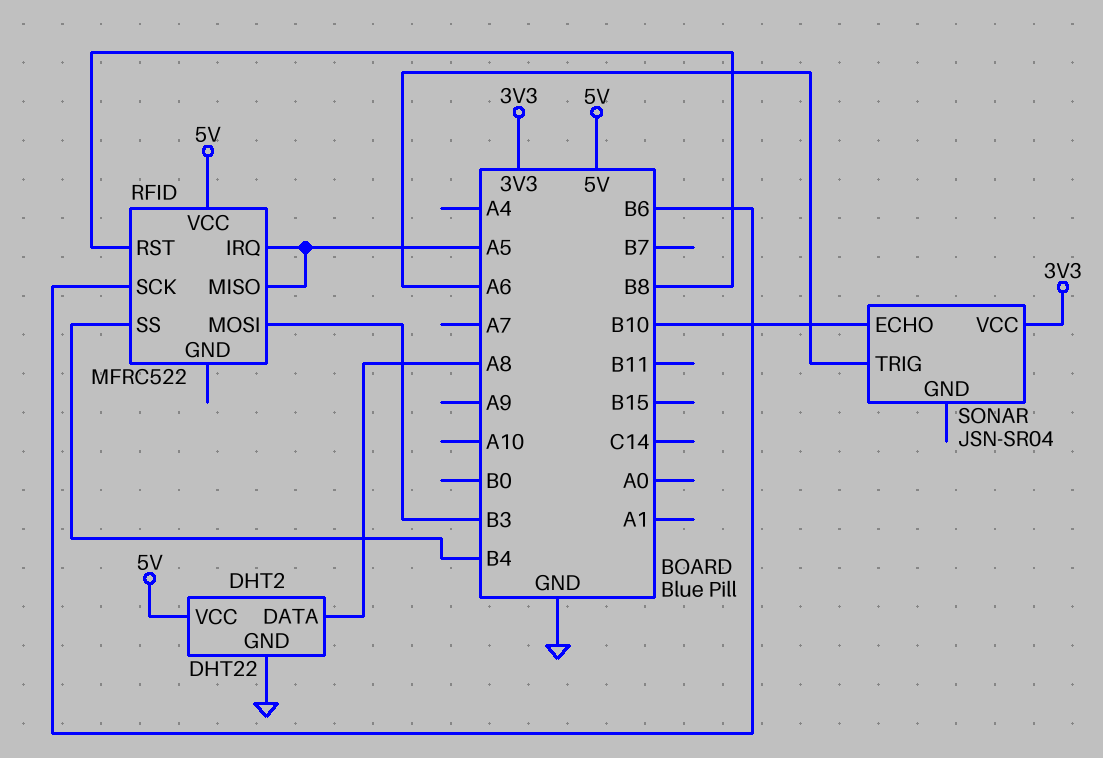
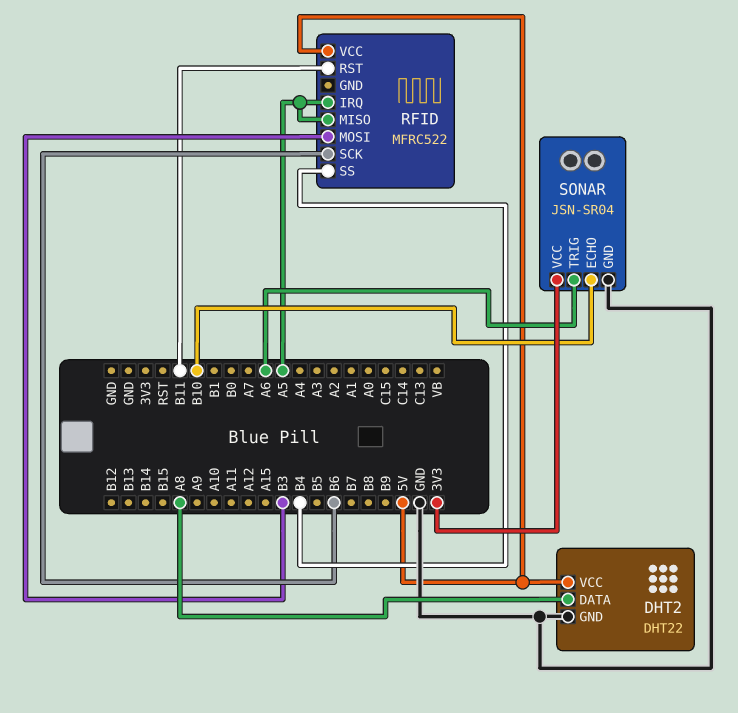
RFID pin RST: B8 -> B11
SONAR pin GND: none -> GND

